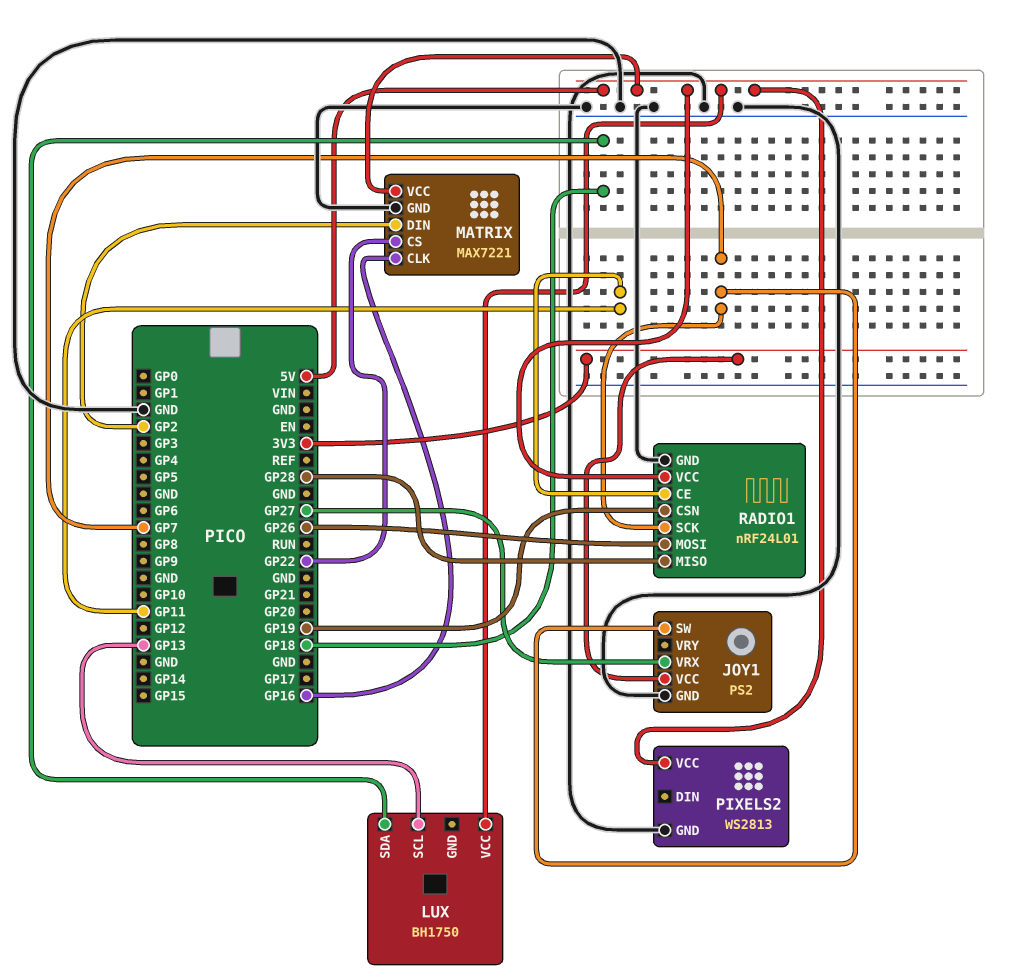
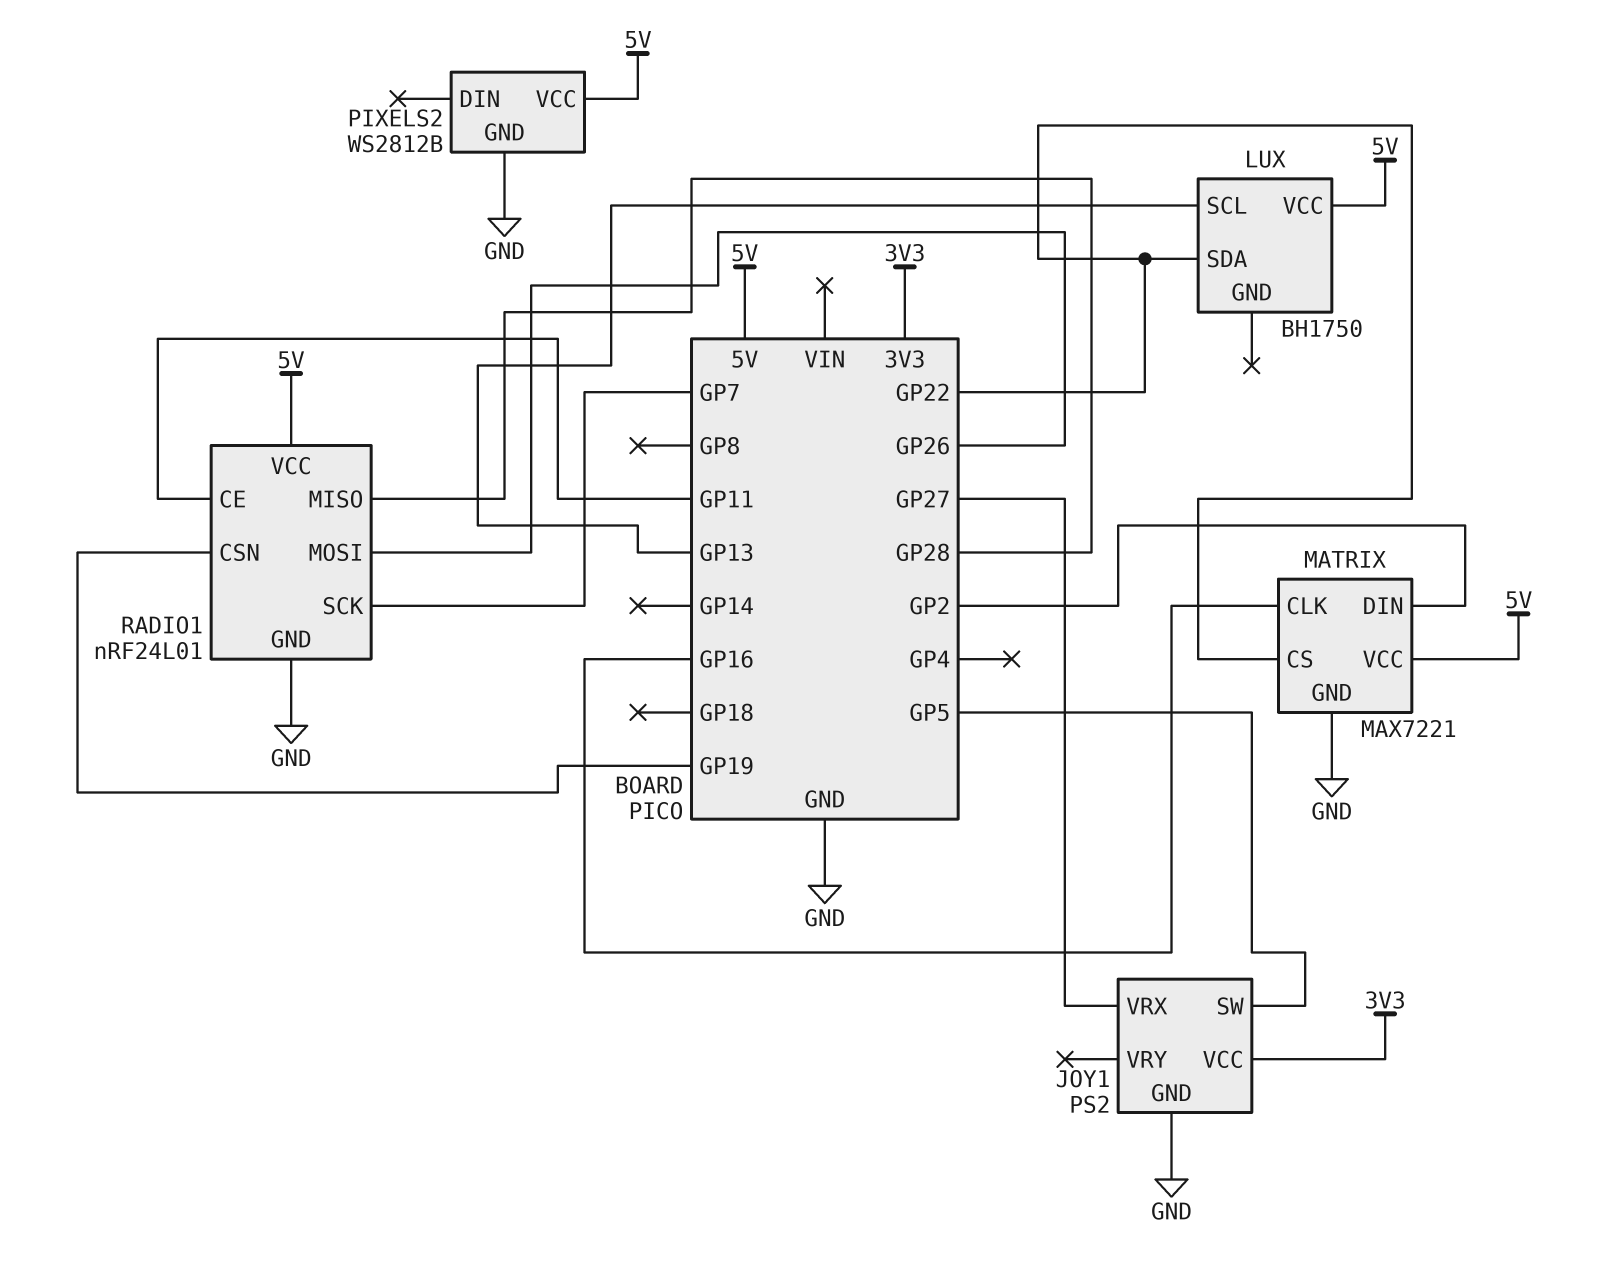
JOY1 pin SW: GP7 -> GP5
LUX pin SDA: GP18 -> GP22
PIXELS2: WS2813 -> WS2812B

